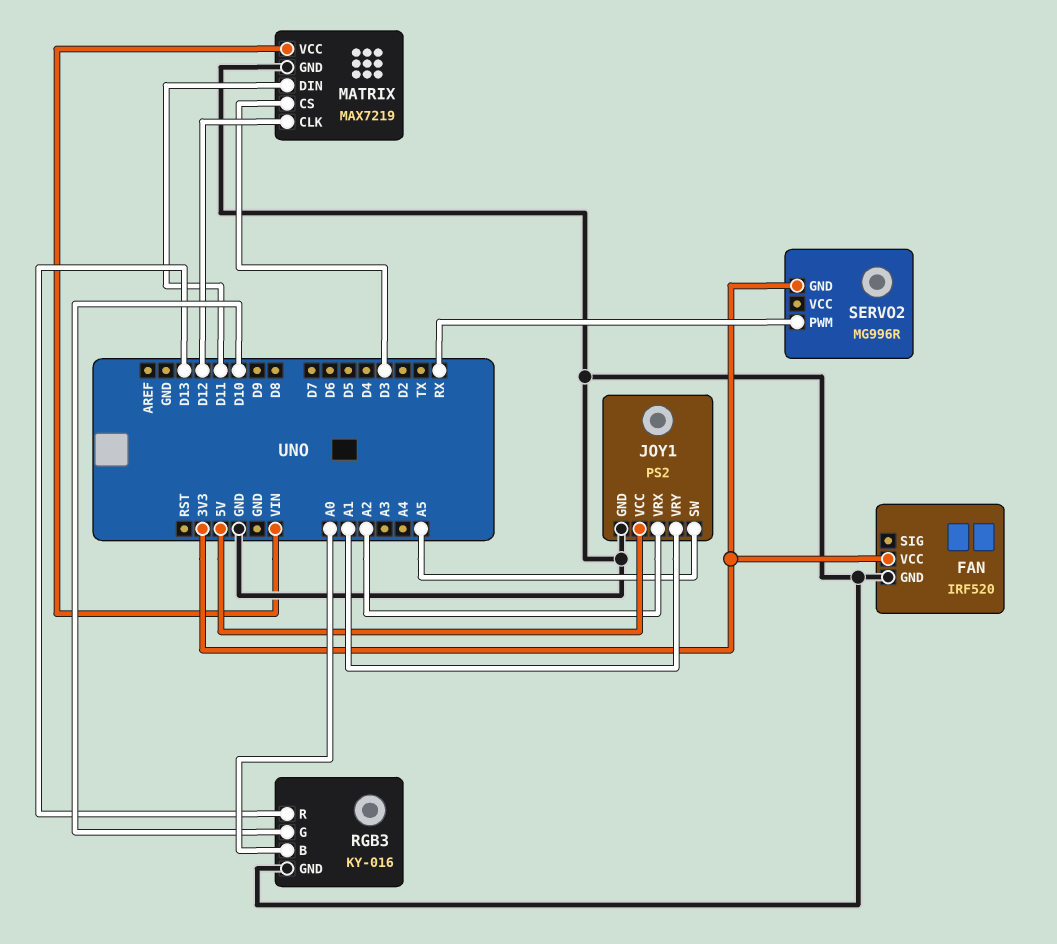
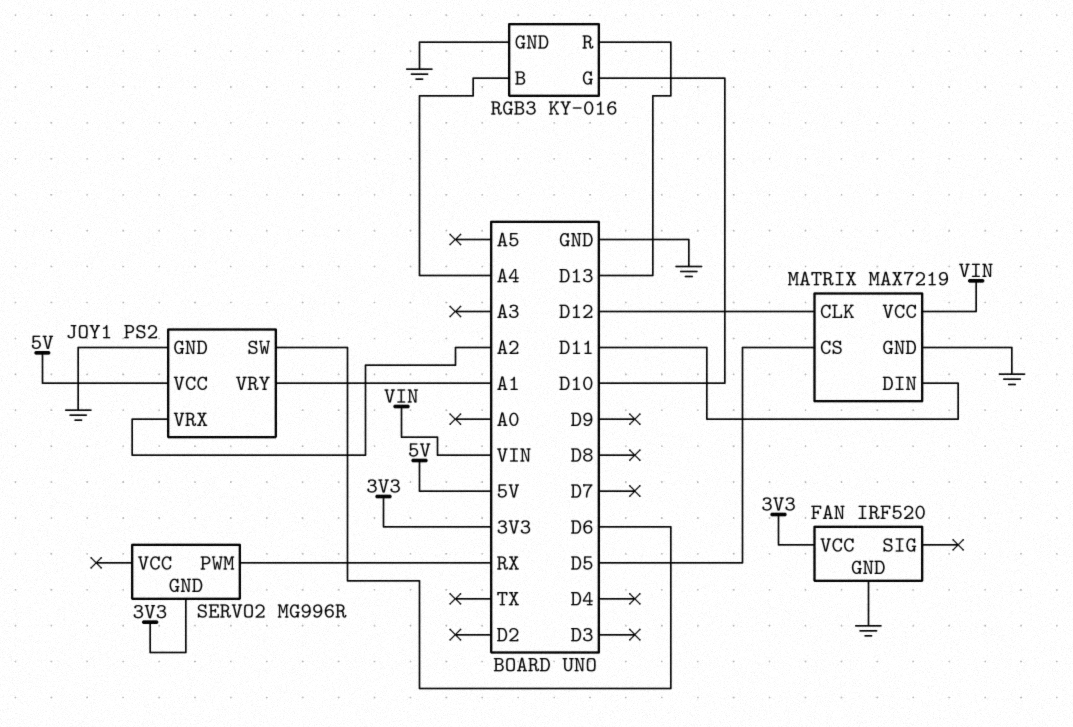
JOY1 pin SW: A5 -> D6
MATRIX pin CS: D3 -> D5
RGB3 pin B: A0 -> A4

